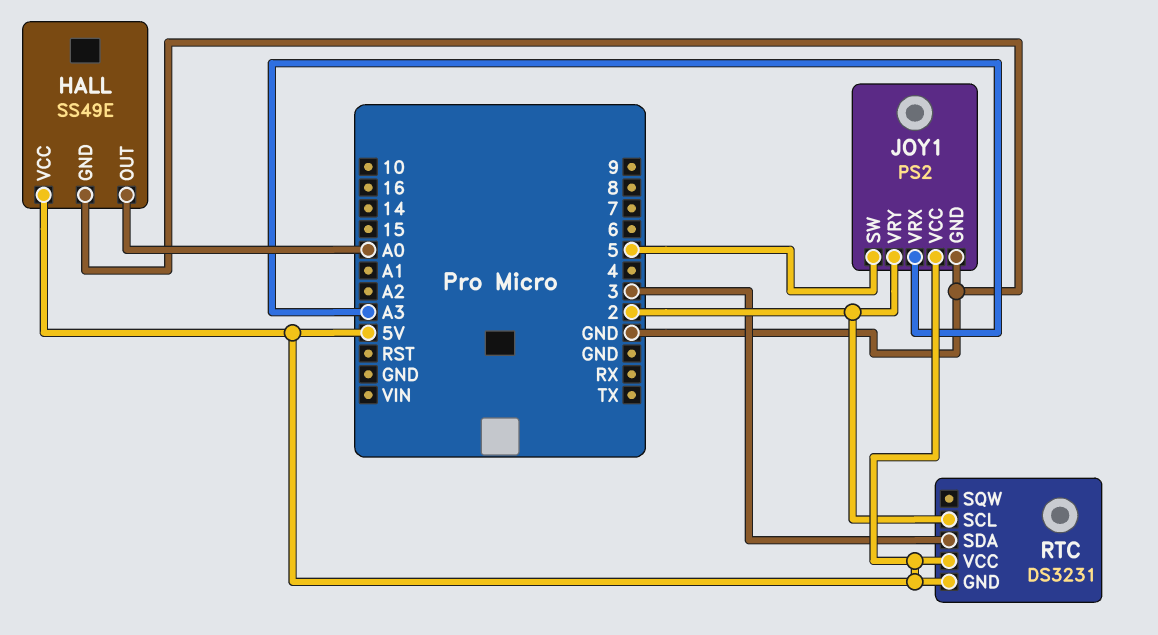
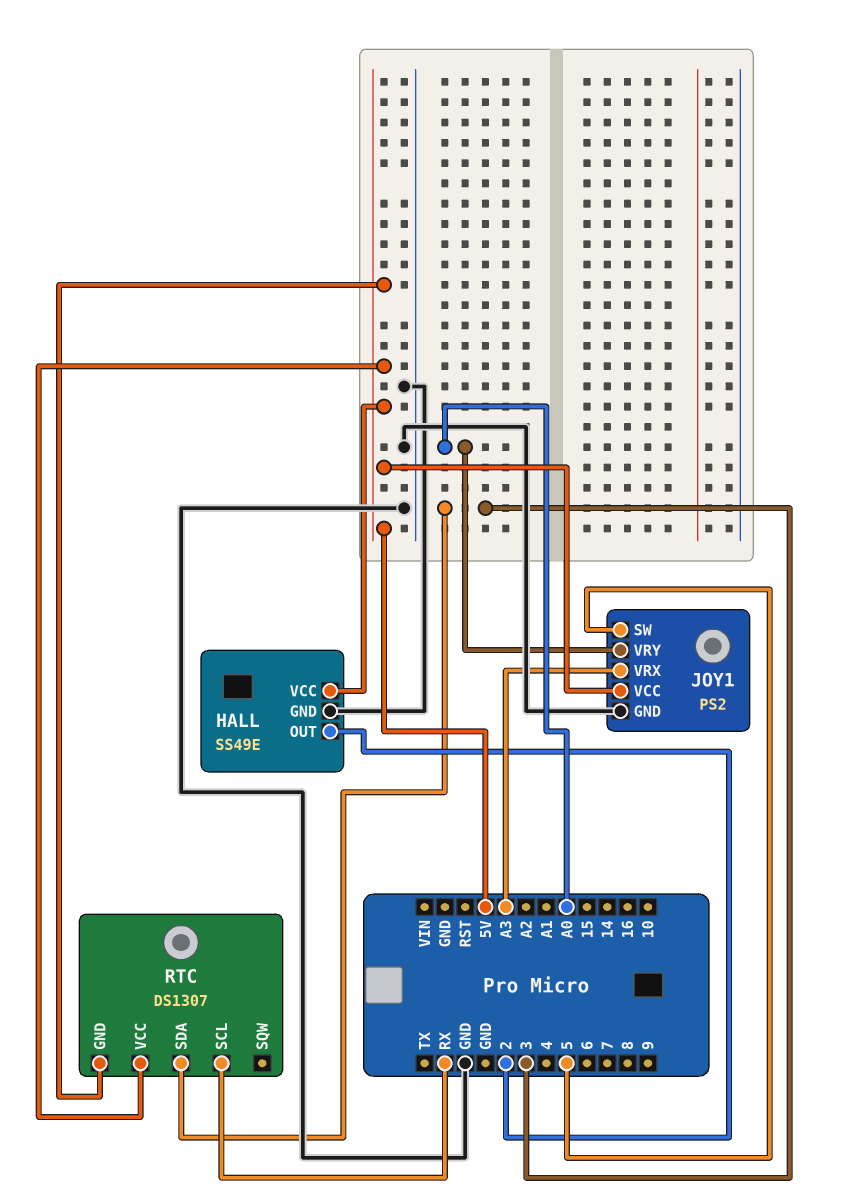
HALL pin OUT: A0 -> 2
JOY1 pin VRY: 2 -> A0
RTC: DS3231 -> DS1307
RTC pin SCL: 2 -> RX

